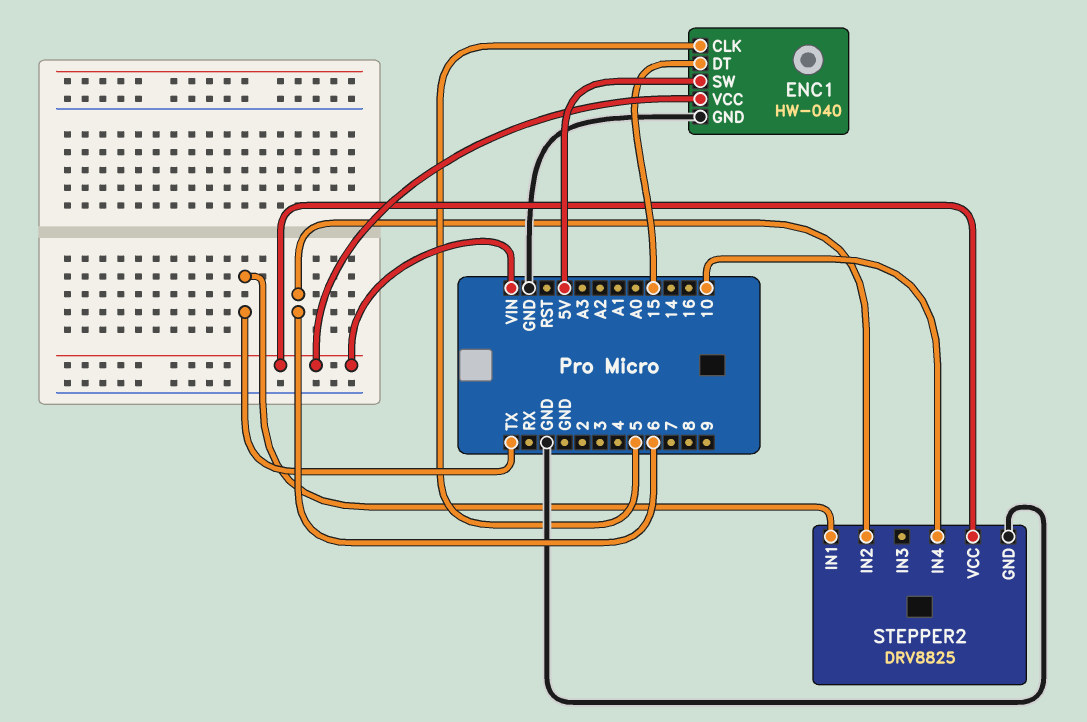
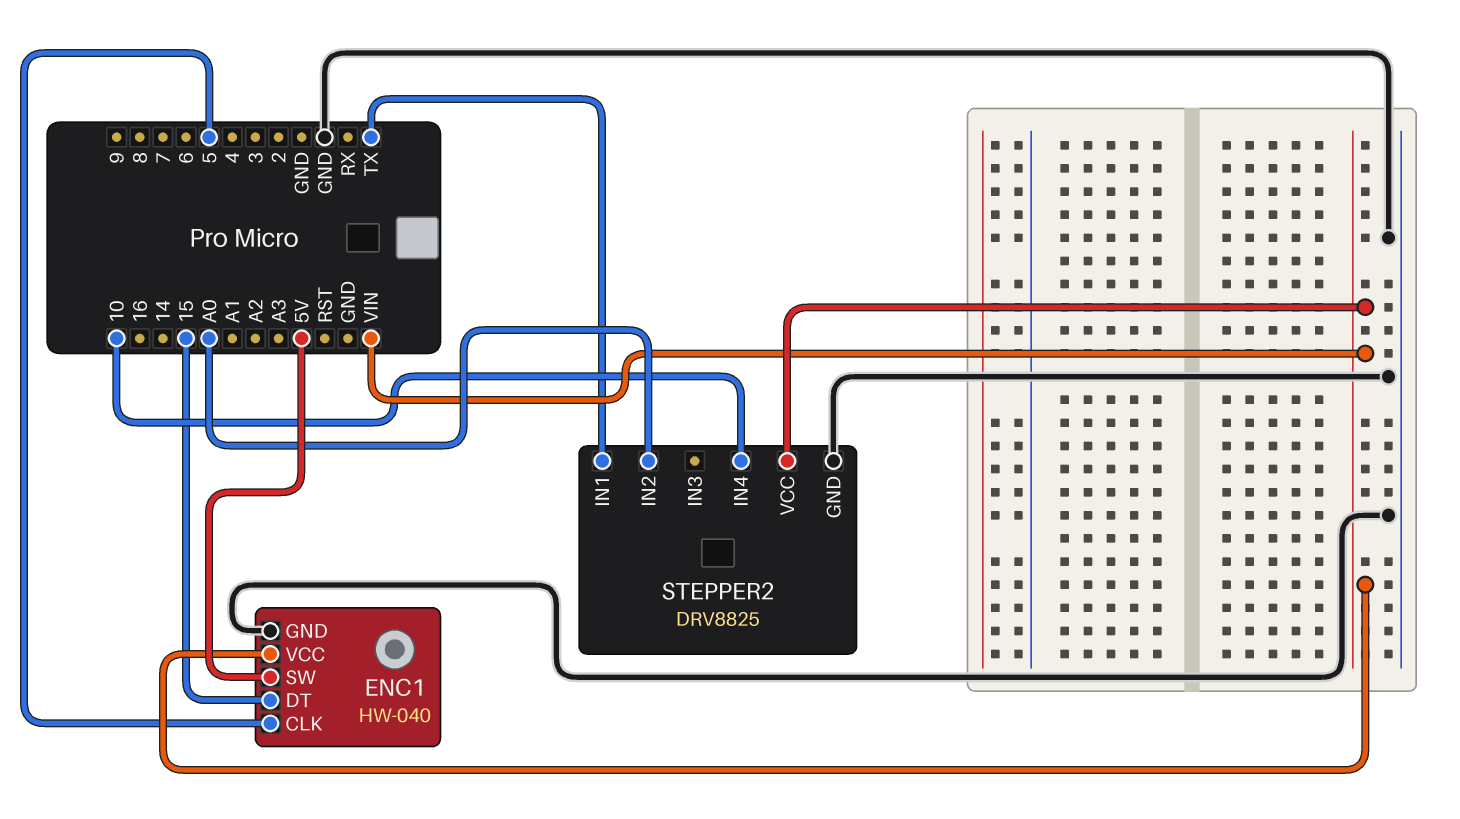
STEPPER2 pin IN2: 6 -> A0

